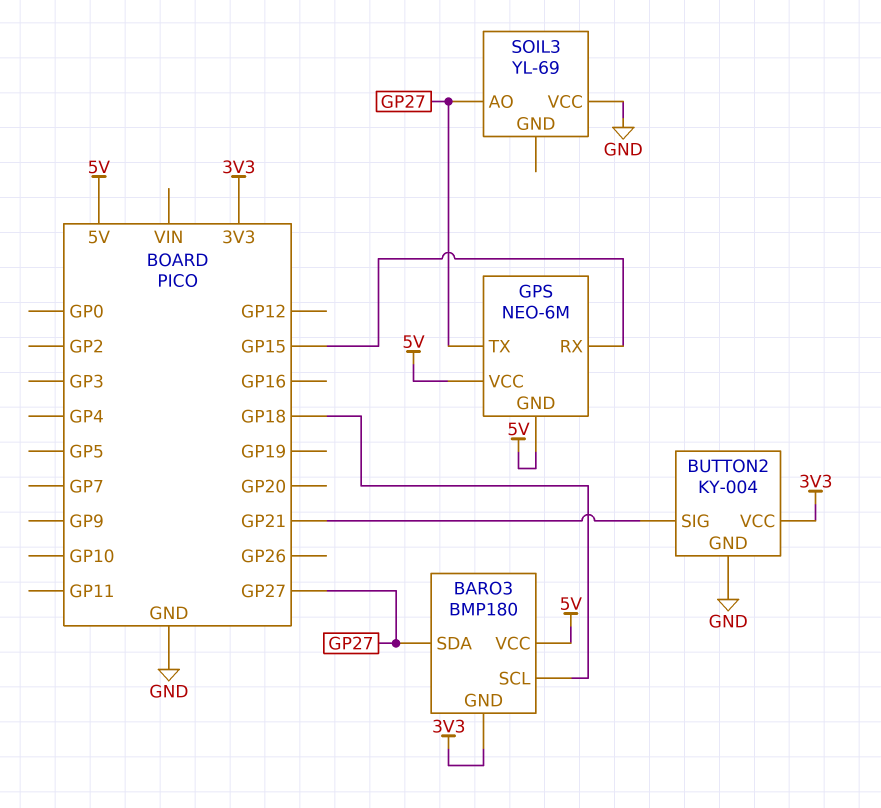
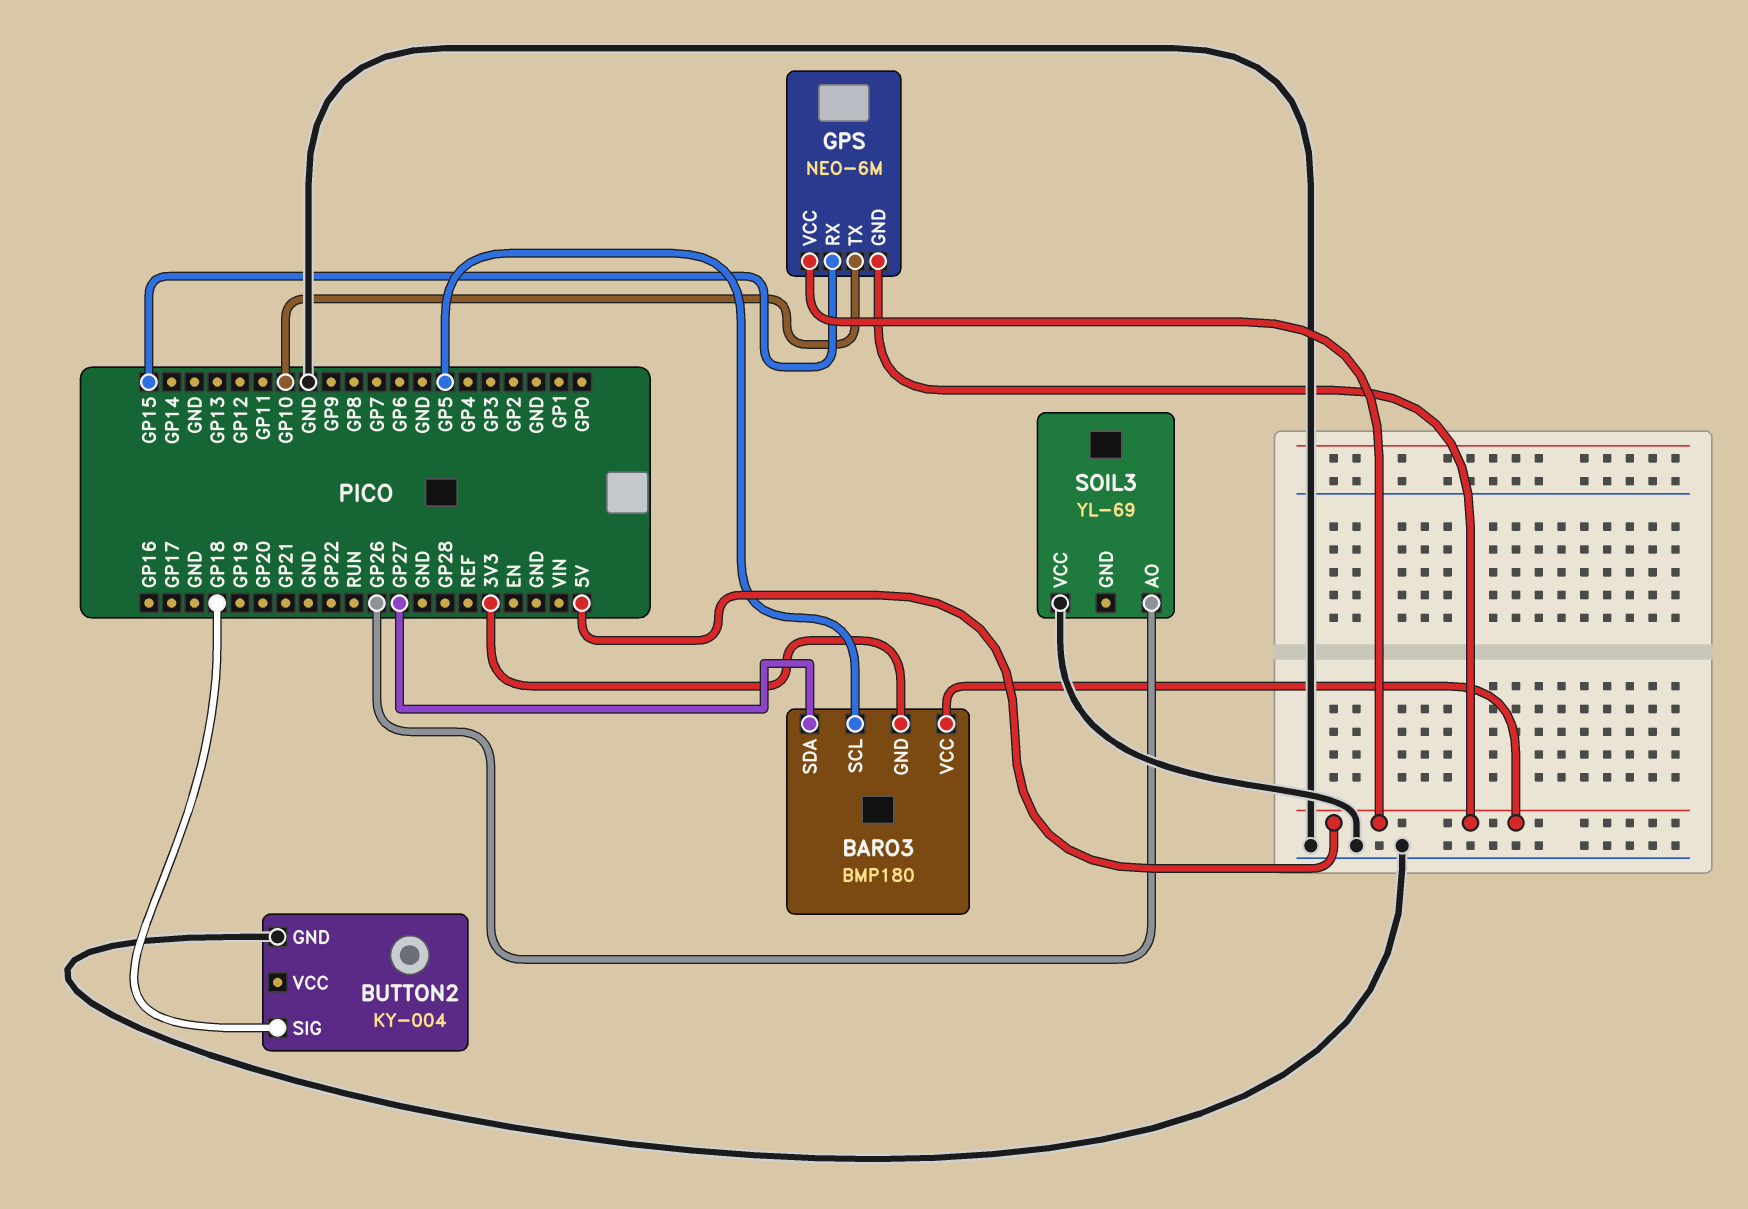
BARO3 pin SCL: GP18 -> GP5
BUTTON2 pin SIG: GP21 -> GP18
BUTTON2 pin VCC: 3V3 -> none
GPS pin TX: GP27 -> GP10
SOIL3 pin AO: GP27 -> GP26

